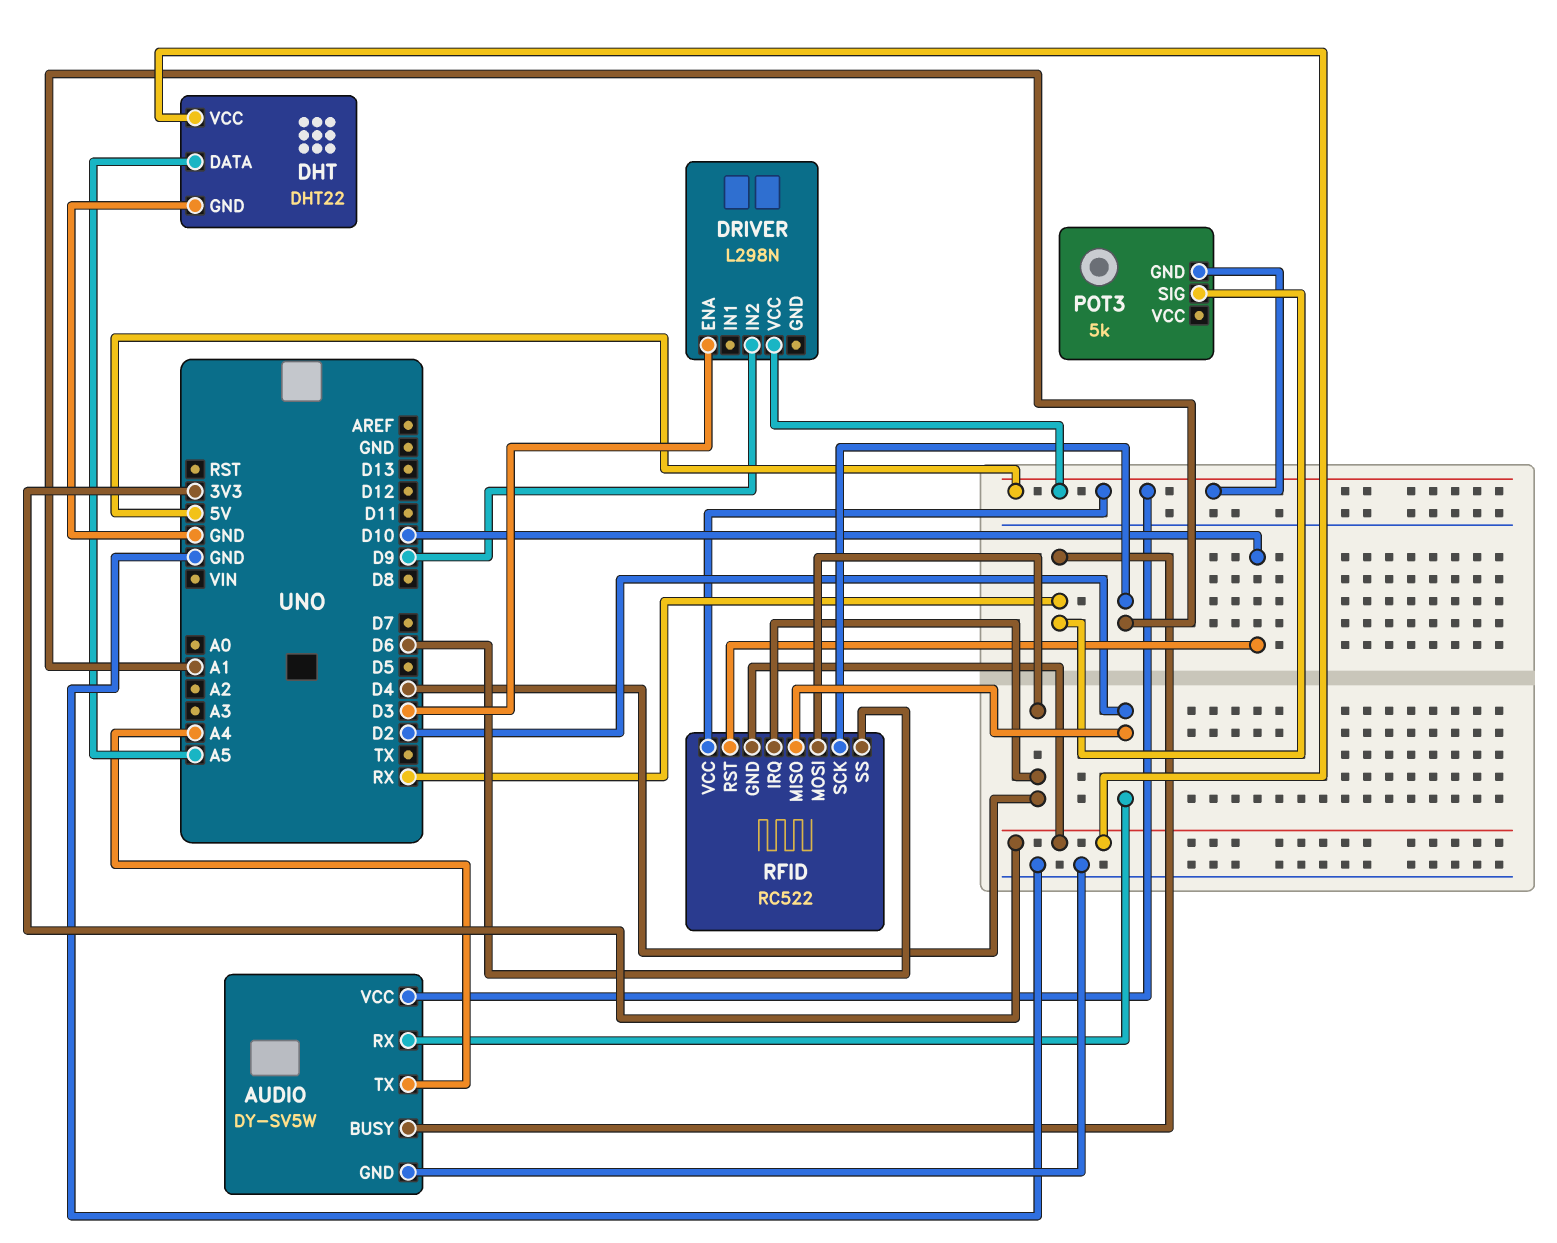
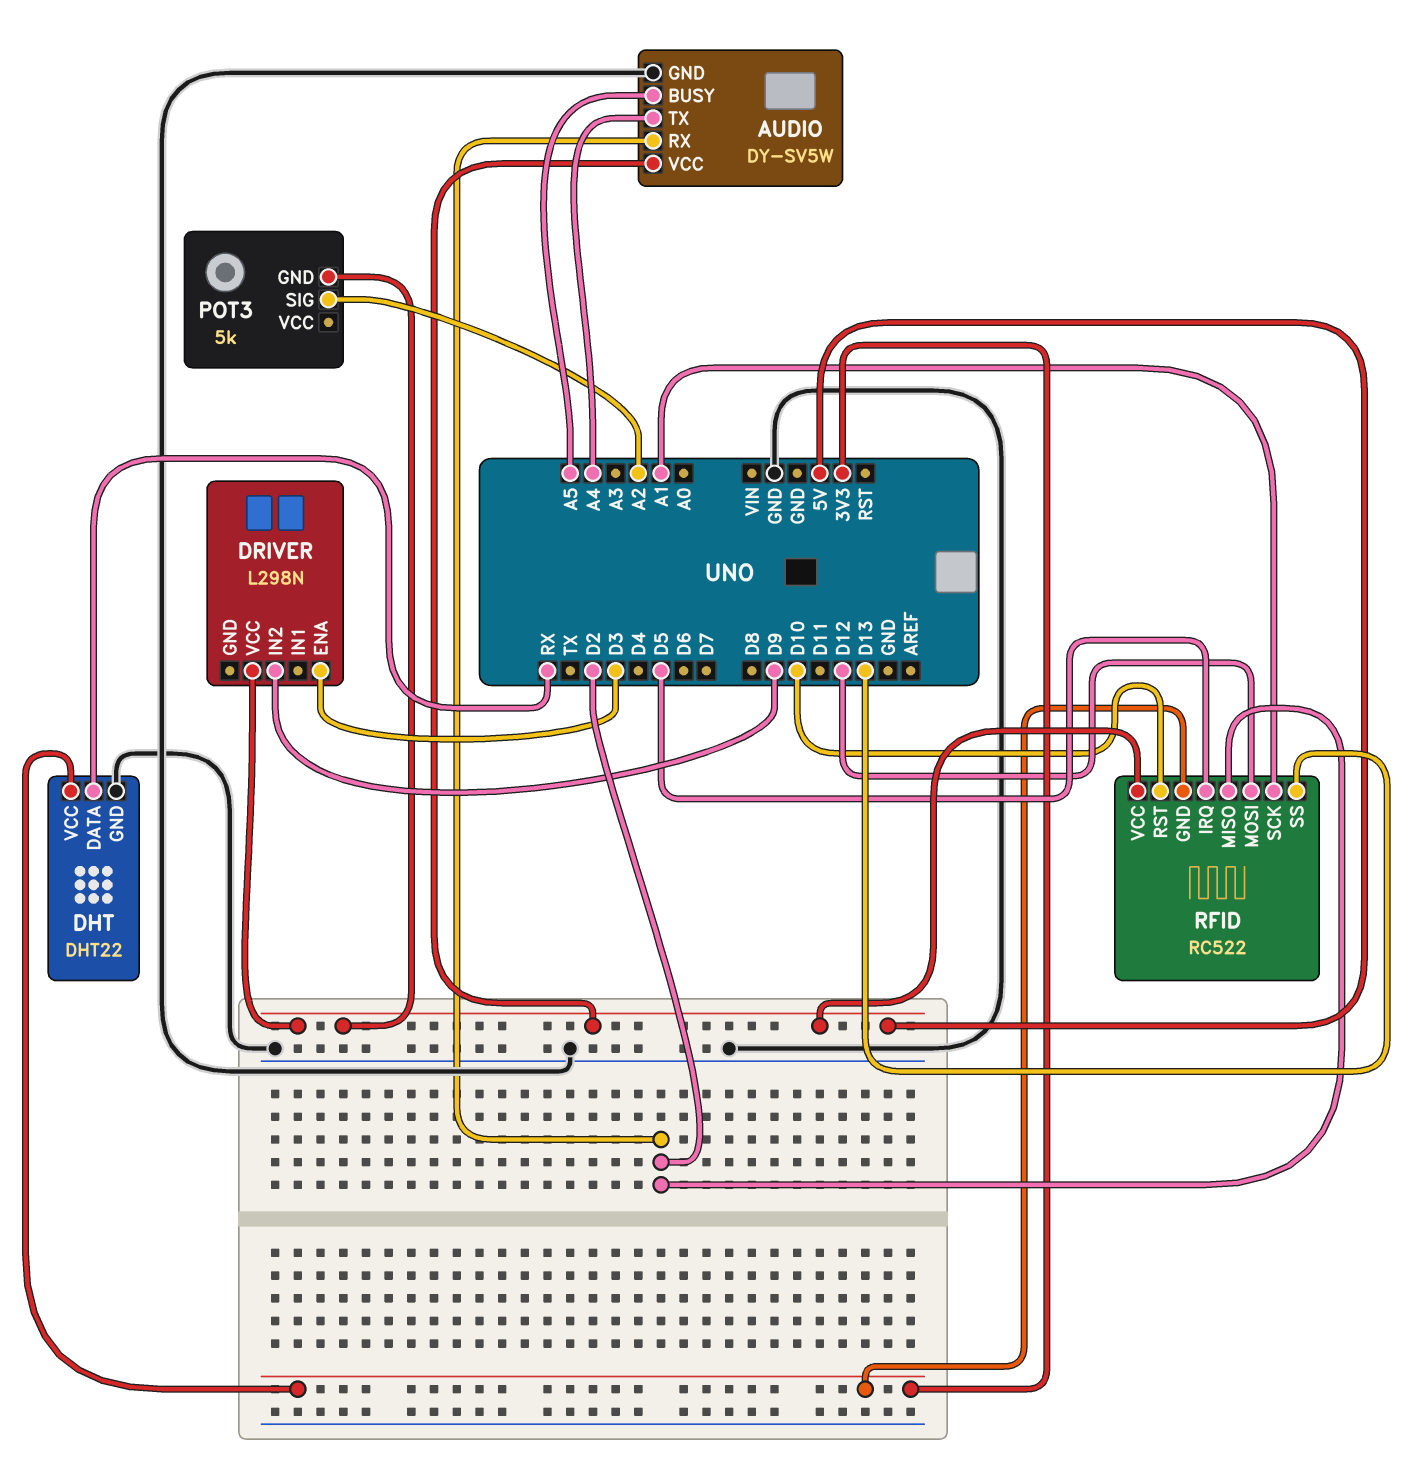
AUDIO pin BUSY: RX -> A5
DHT pin DATA: A5 -> RX
POT3 pin SIG: RX -> A2
RFID pin IRQ: D4 -> D5
RFID pin MOSI: D4 -> D12
RFID pin SS: D6 -> D13

